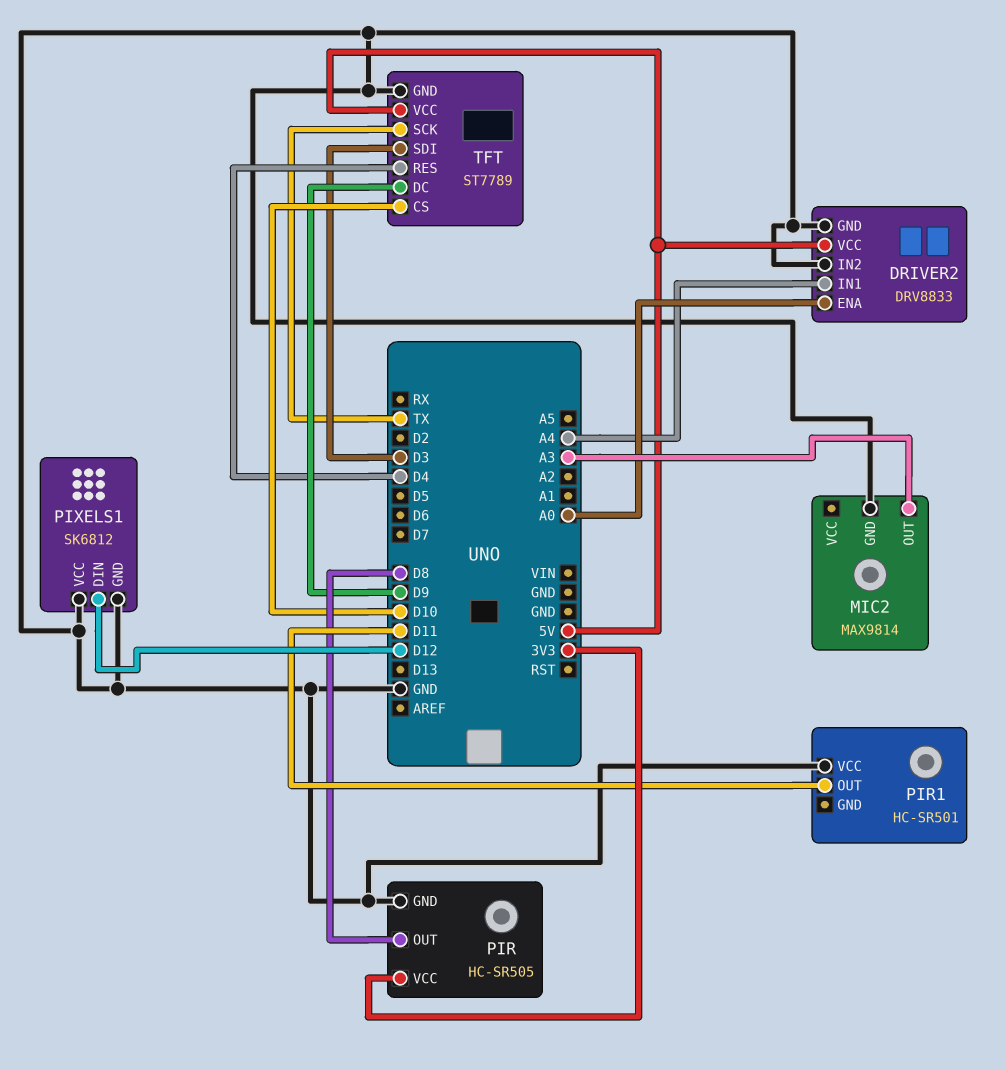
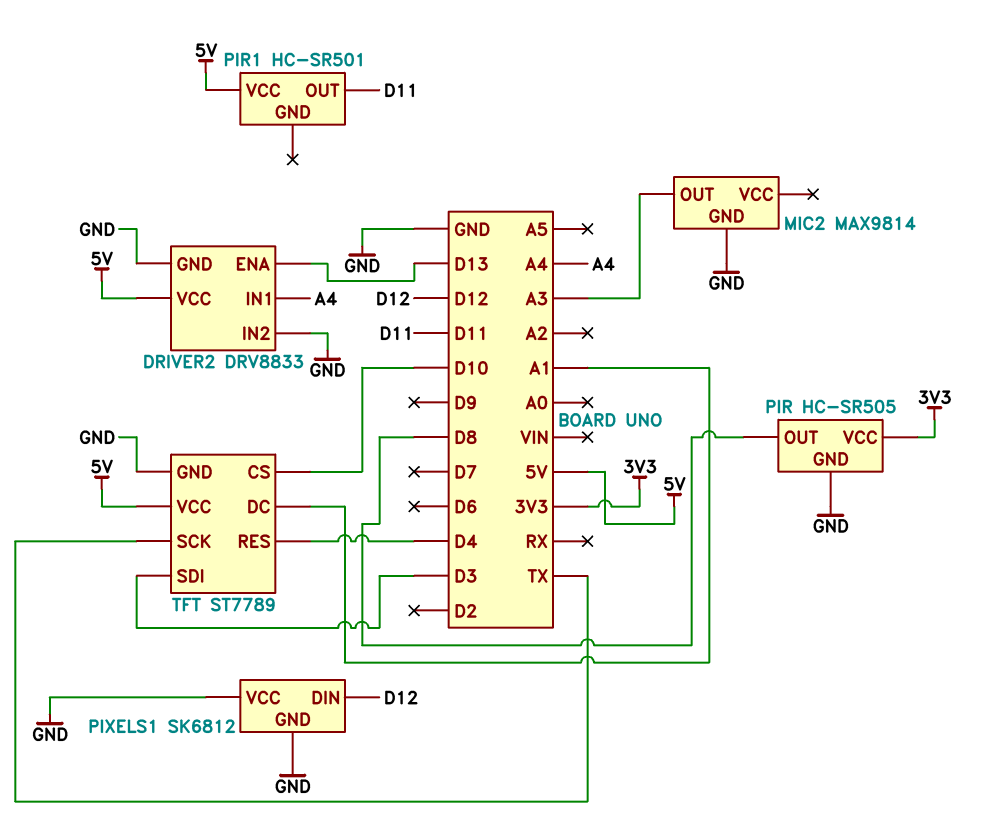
DRIVER2 pin ENA: A0 -> D13
PIR1 pin VCC: GND -> 5V
TFT pin DC: D9 -> A1

